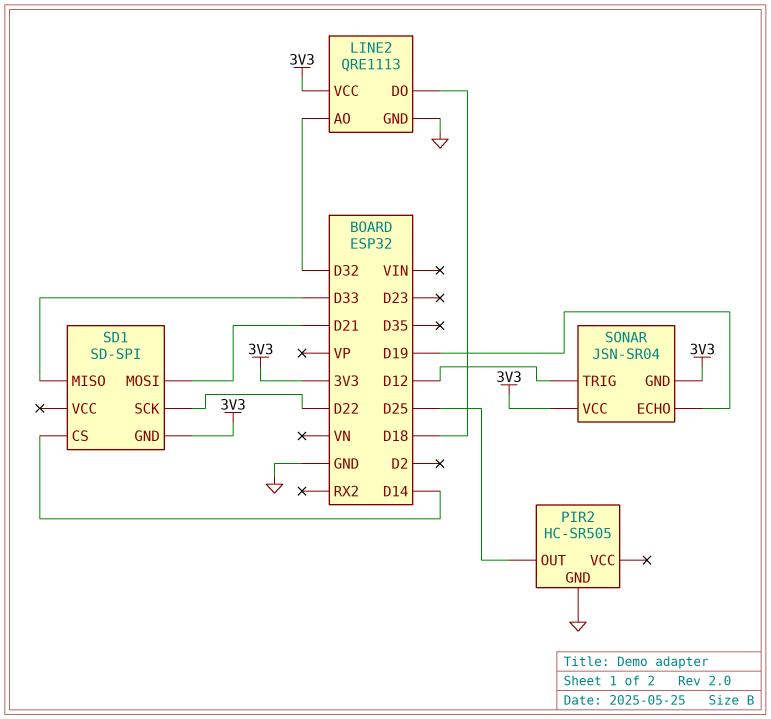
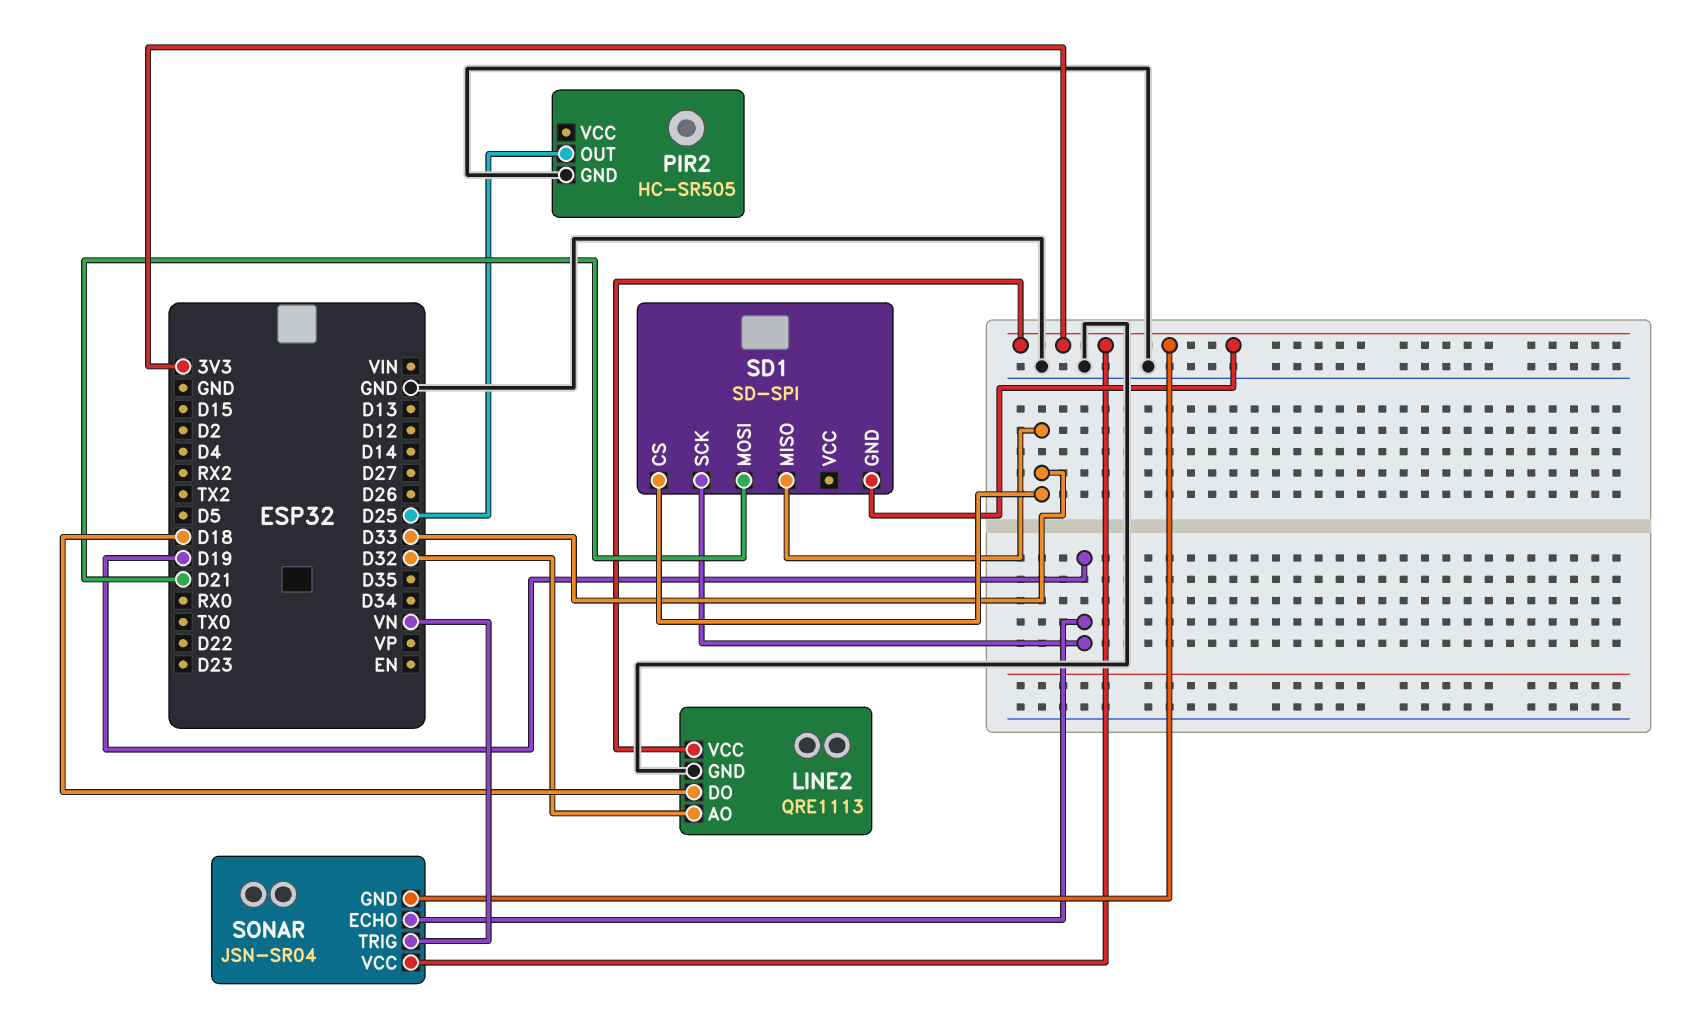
SD1 pin CS: D14 -> D33
SD1 pin SCK: D22 -> D19
SONAR pin TRIG: D12 -> VN

